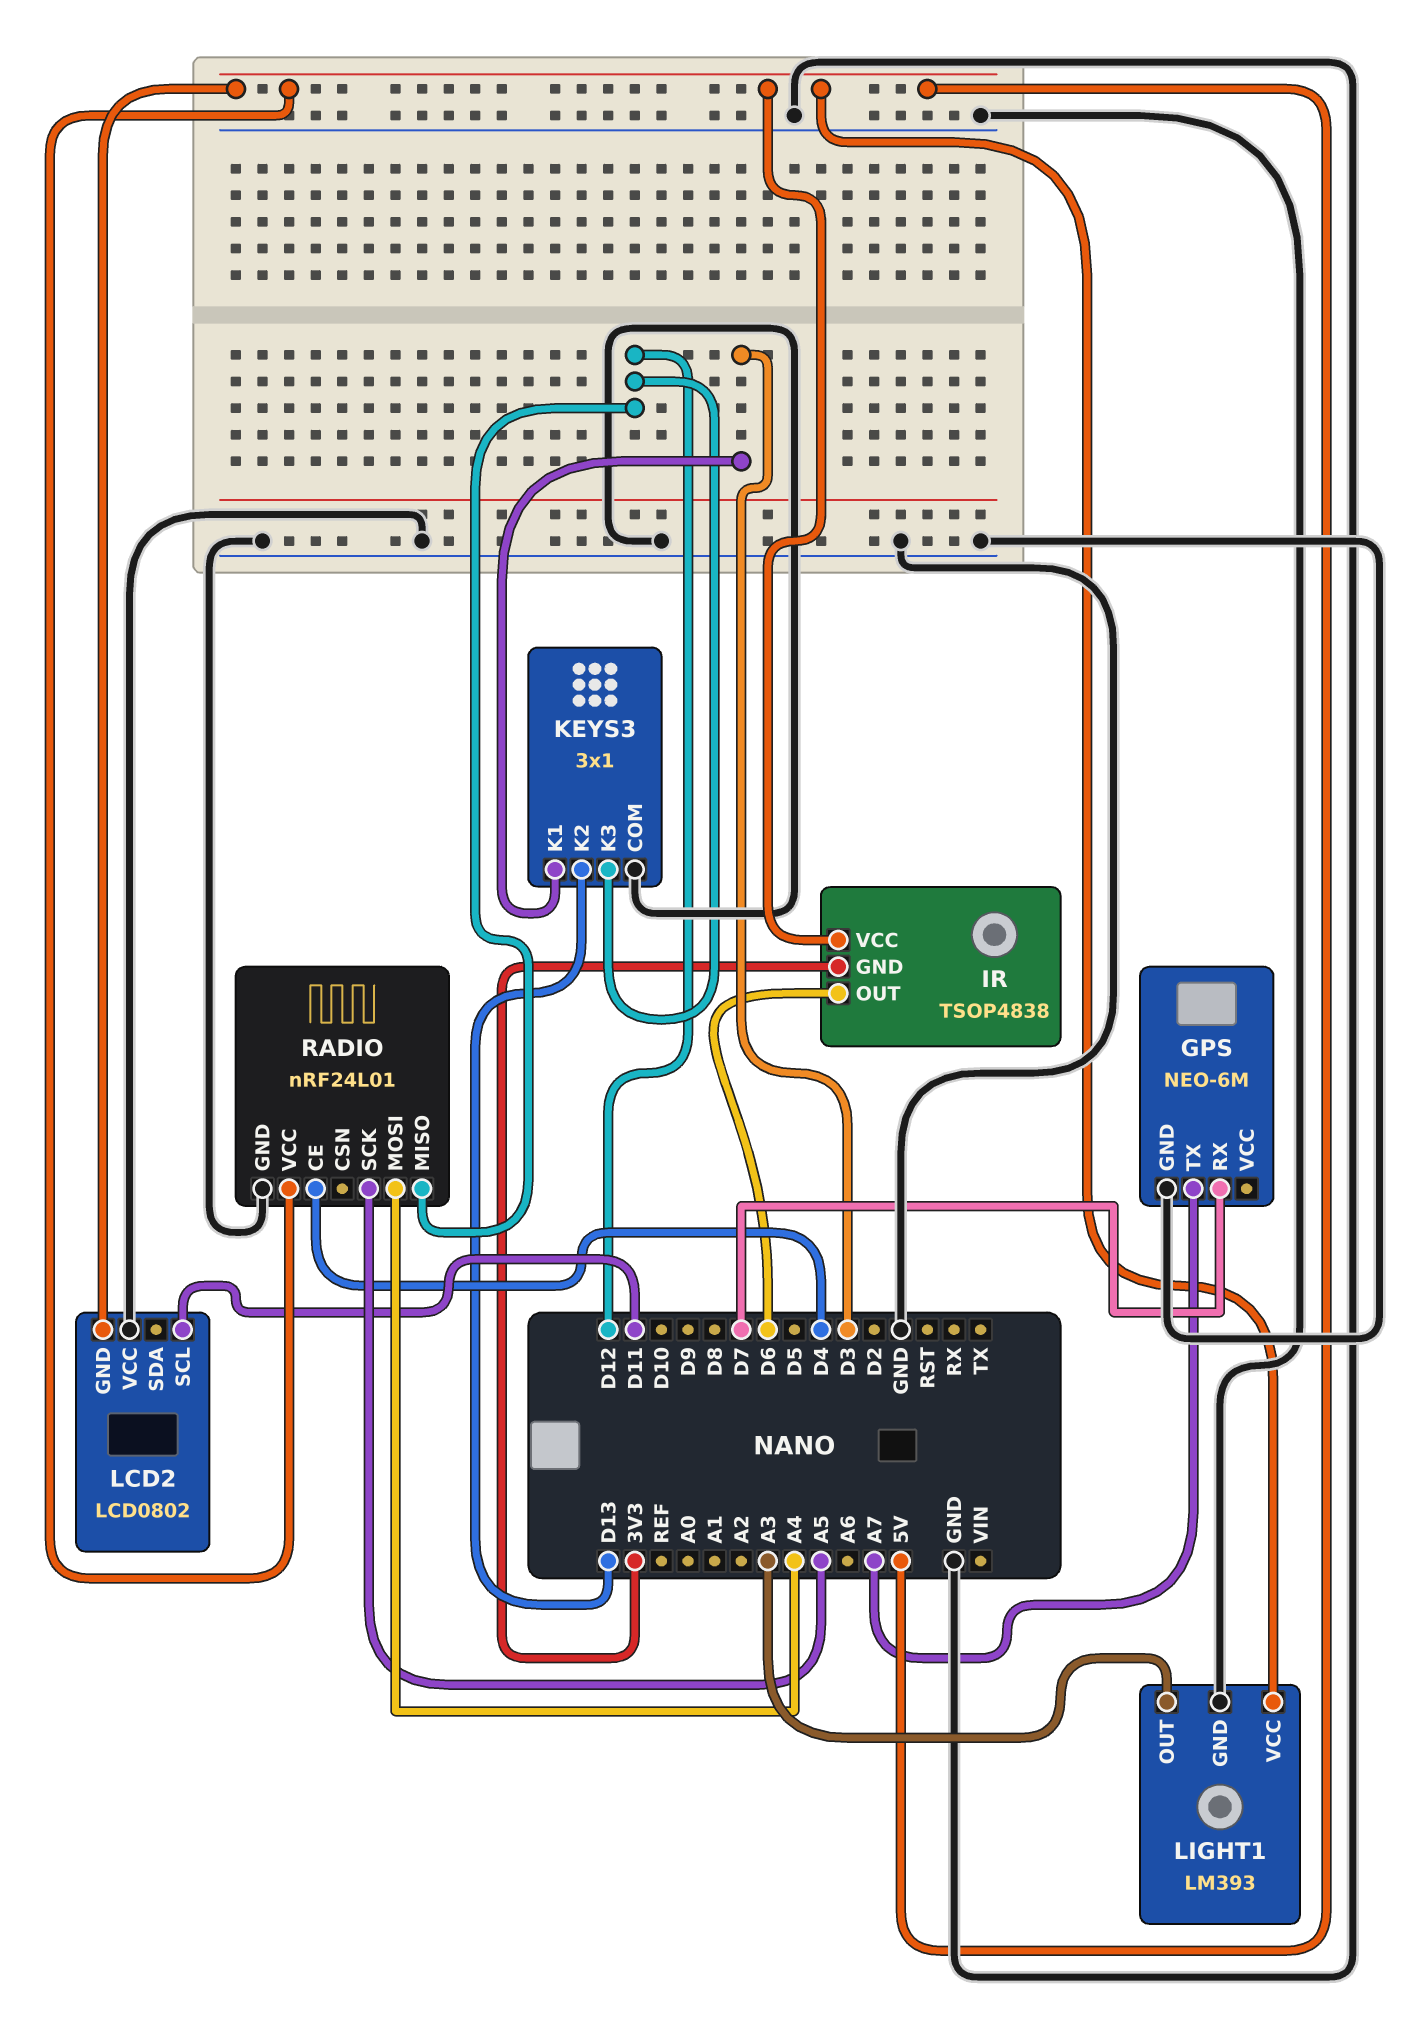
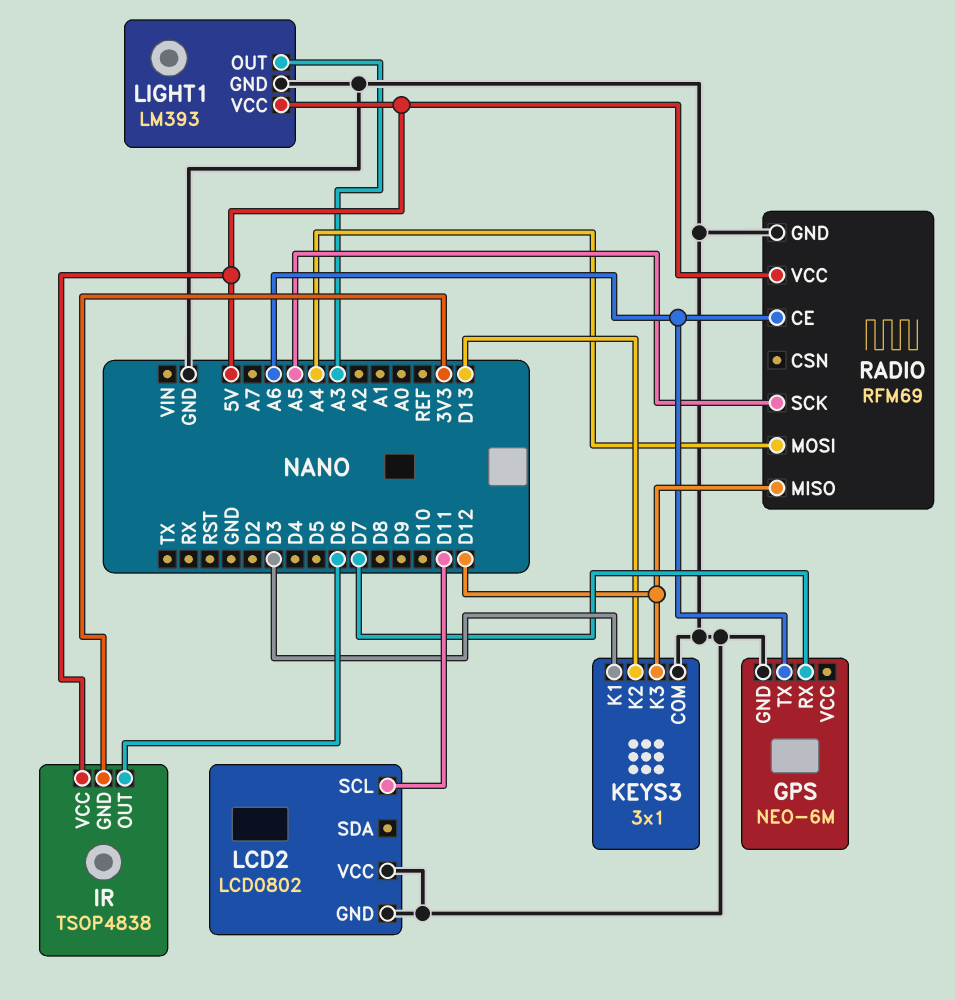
GPS pin TX: A7 -> A6
LCD2 pin GND: 5V -> GND
RADIO: nRF24L01 -> RFM69
RADIO pin CE: D4 -> A6

